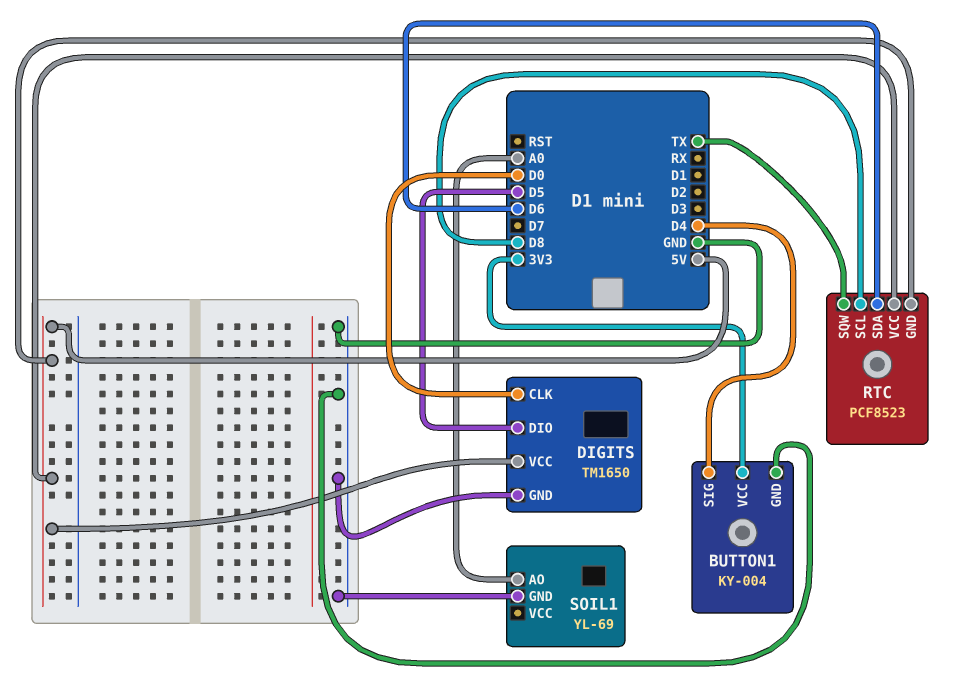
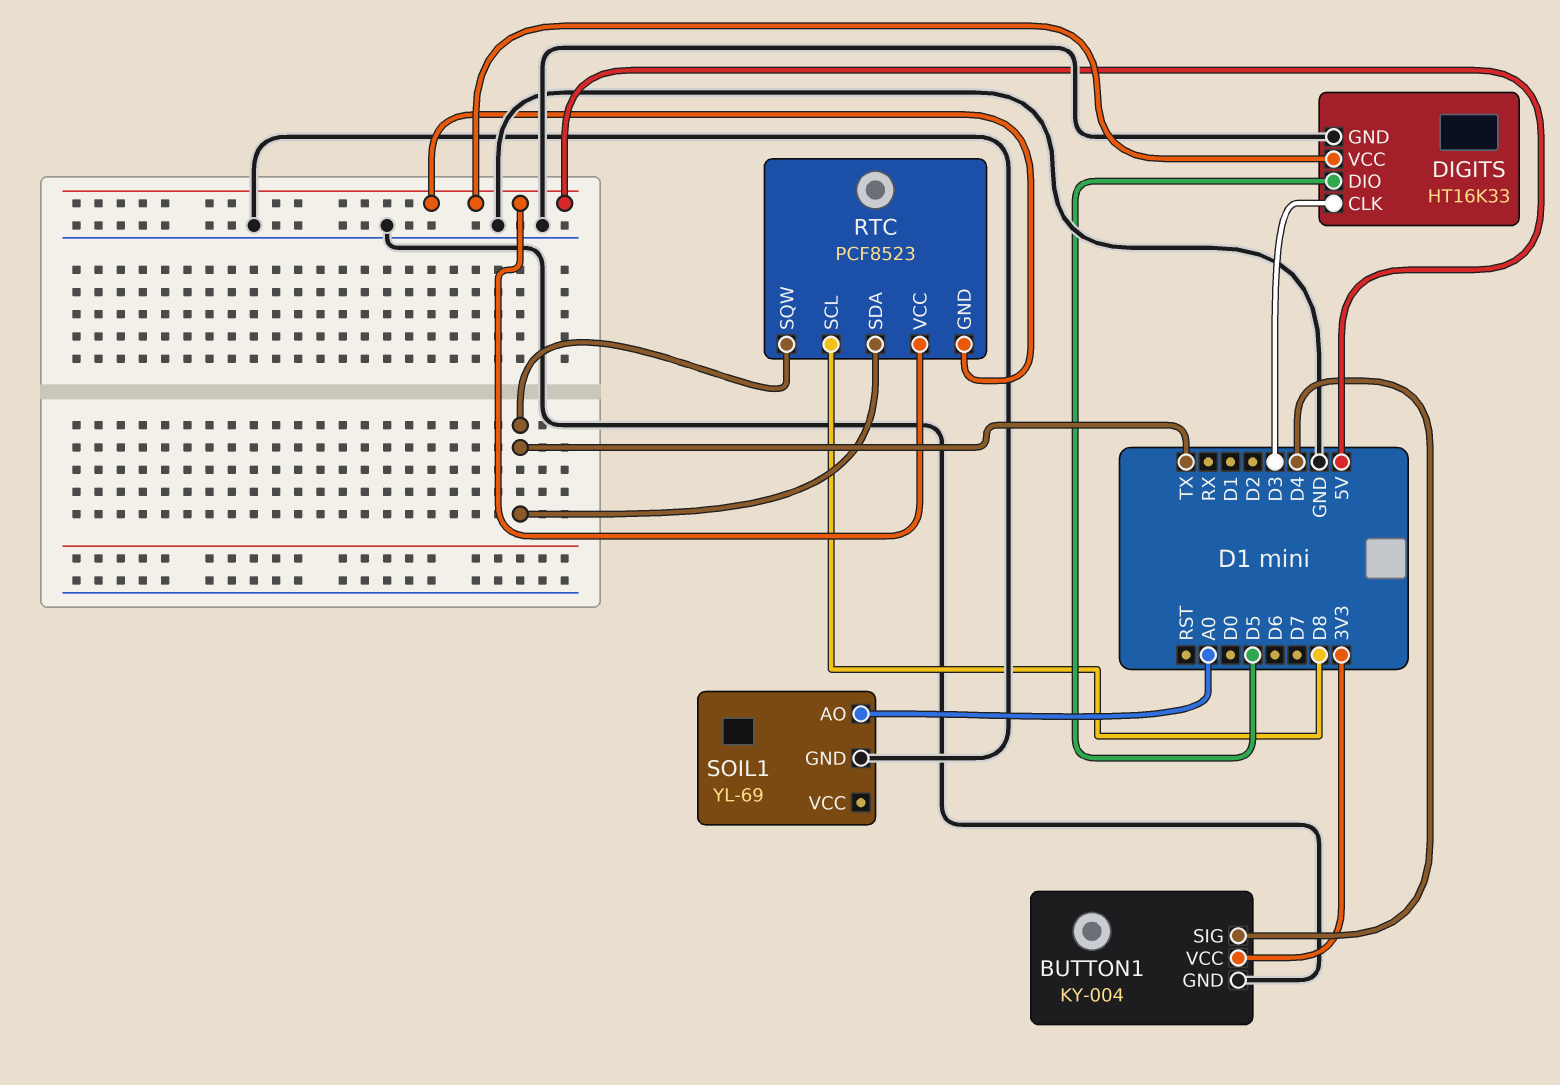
DIGITS: TM1650 -> HT16K33
DIGITS pin CLK: D0 -> D3
RTC pin SDA: D6 -> TX

